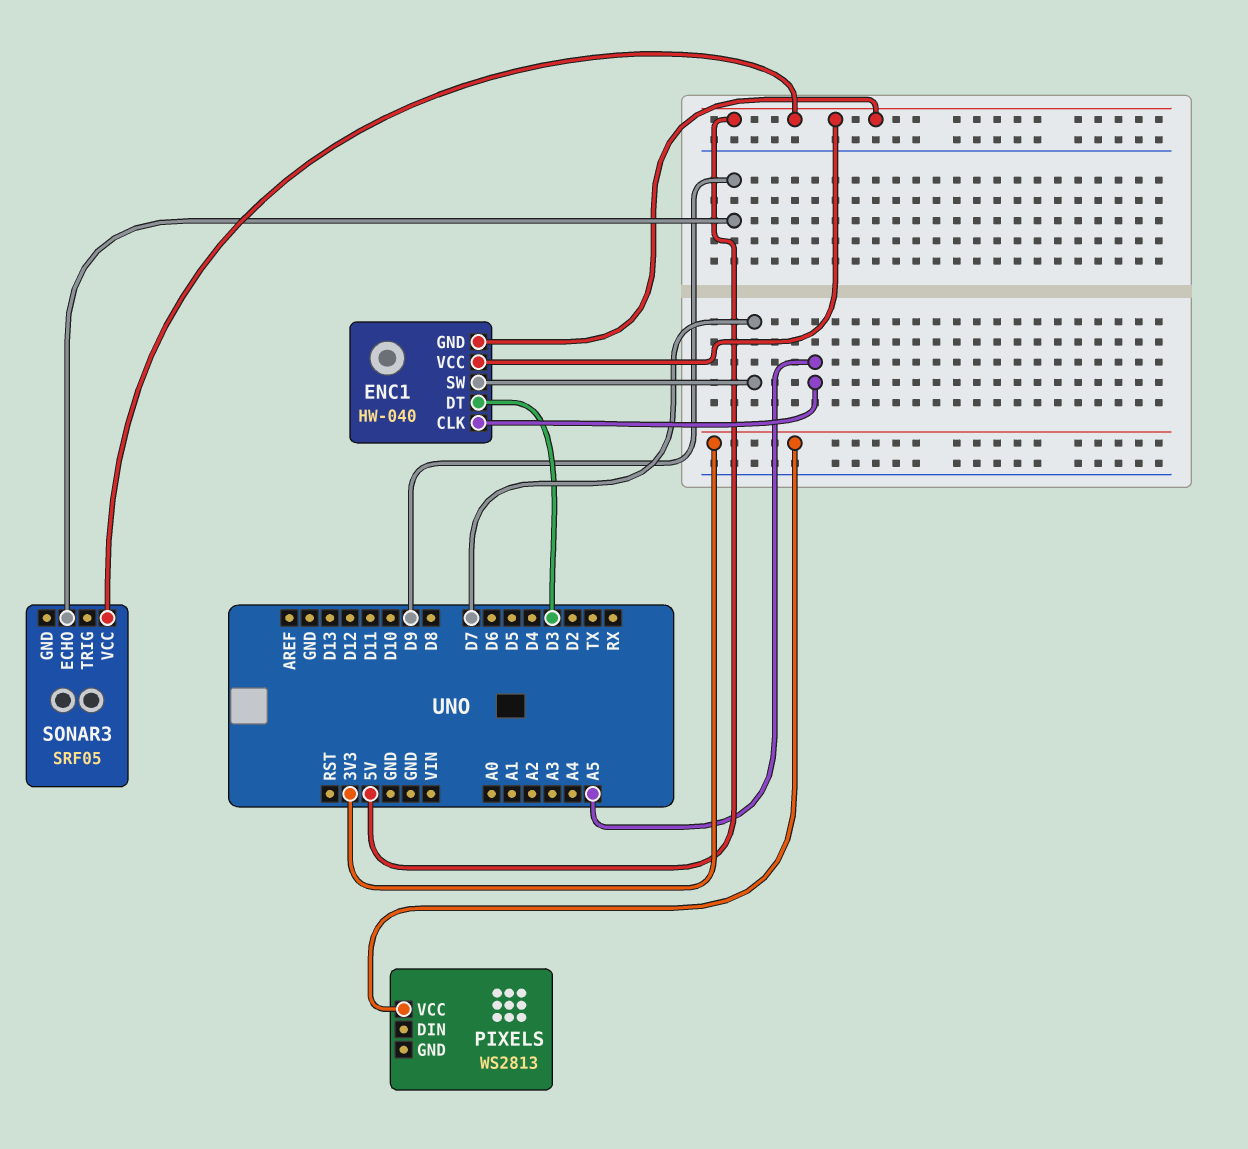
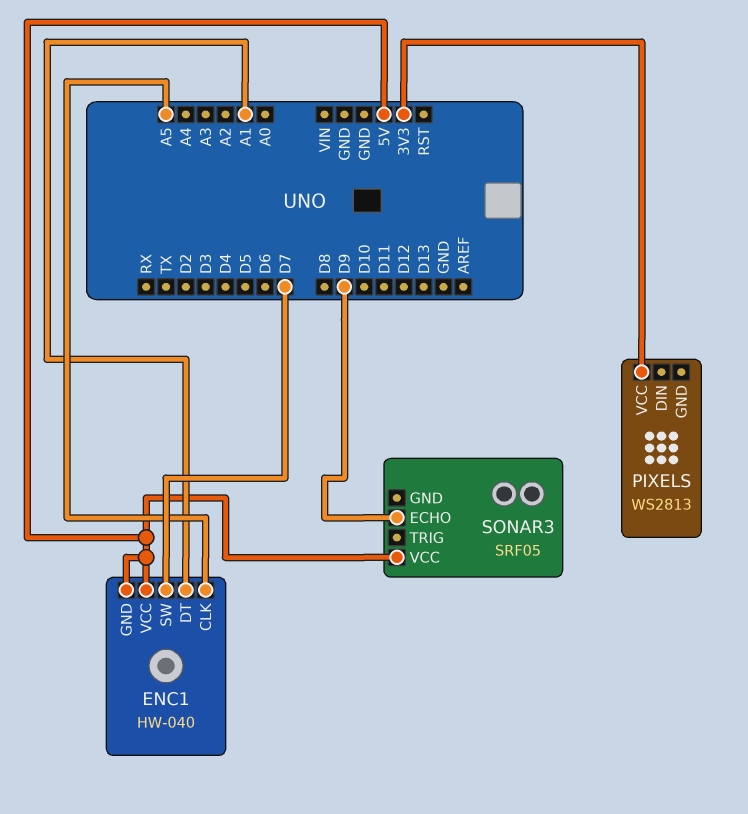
ENC1 pin DT: D3 -> A1

